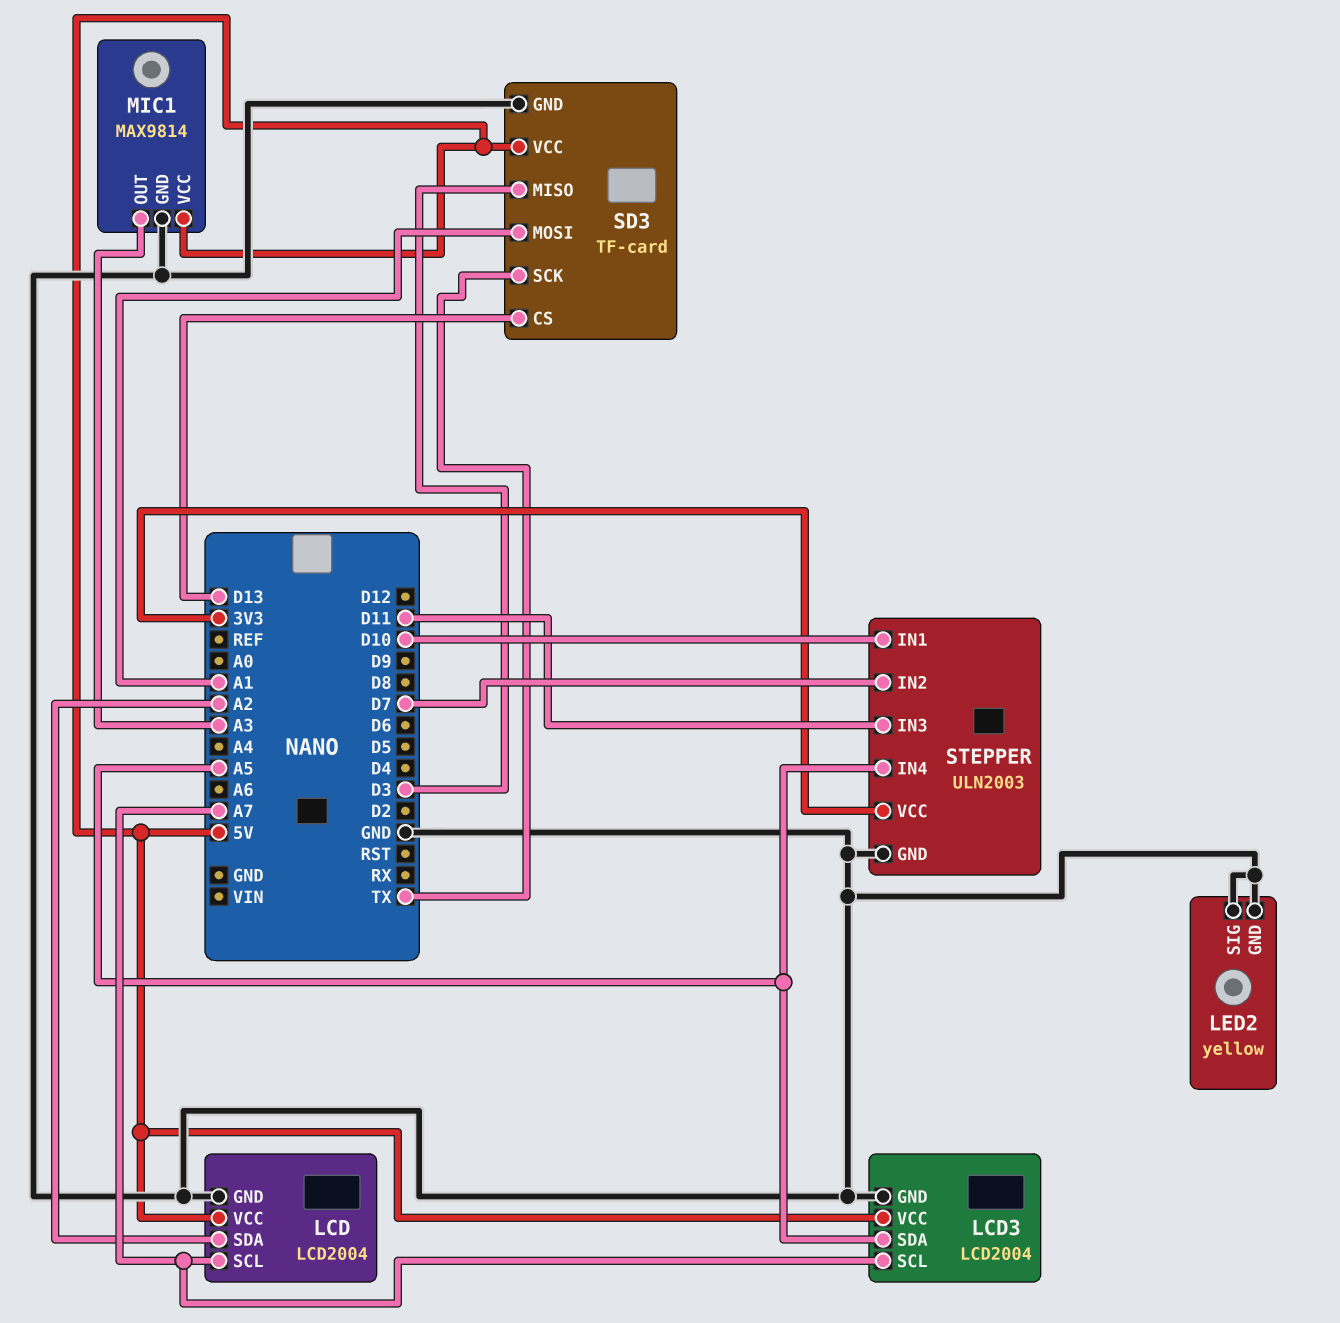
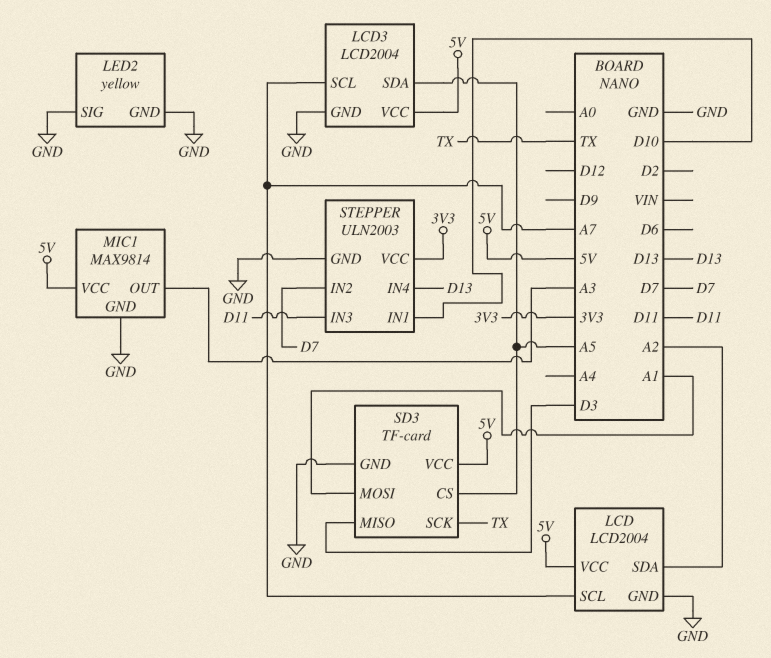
SD3 pin CS: D13 -> A5
STEPPER pin IN4: A5 -> D13

